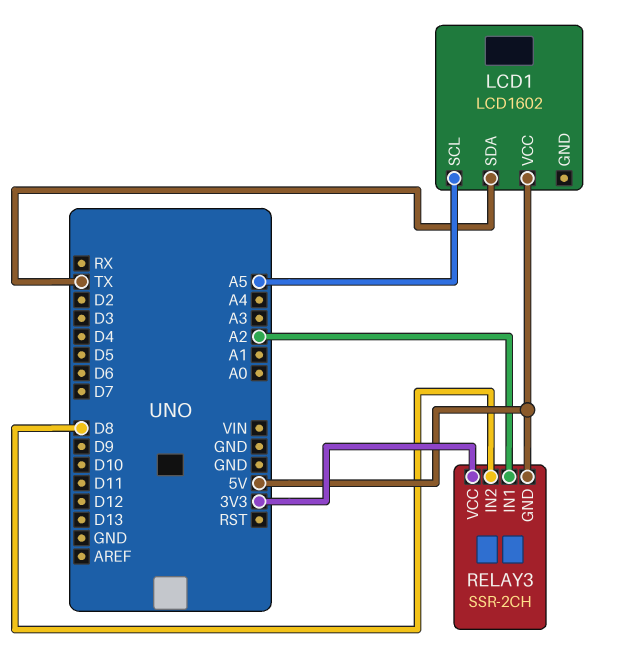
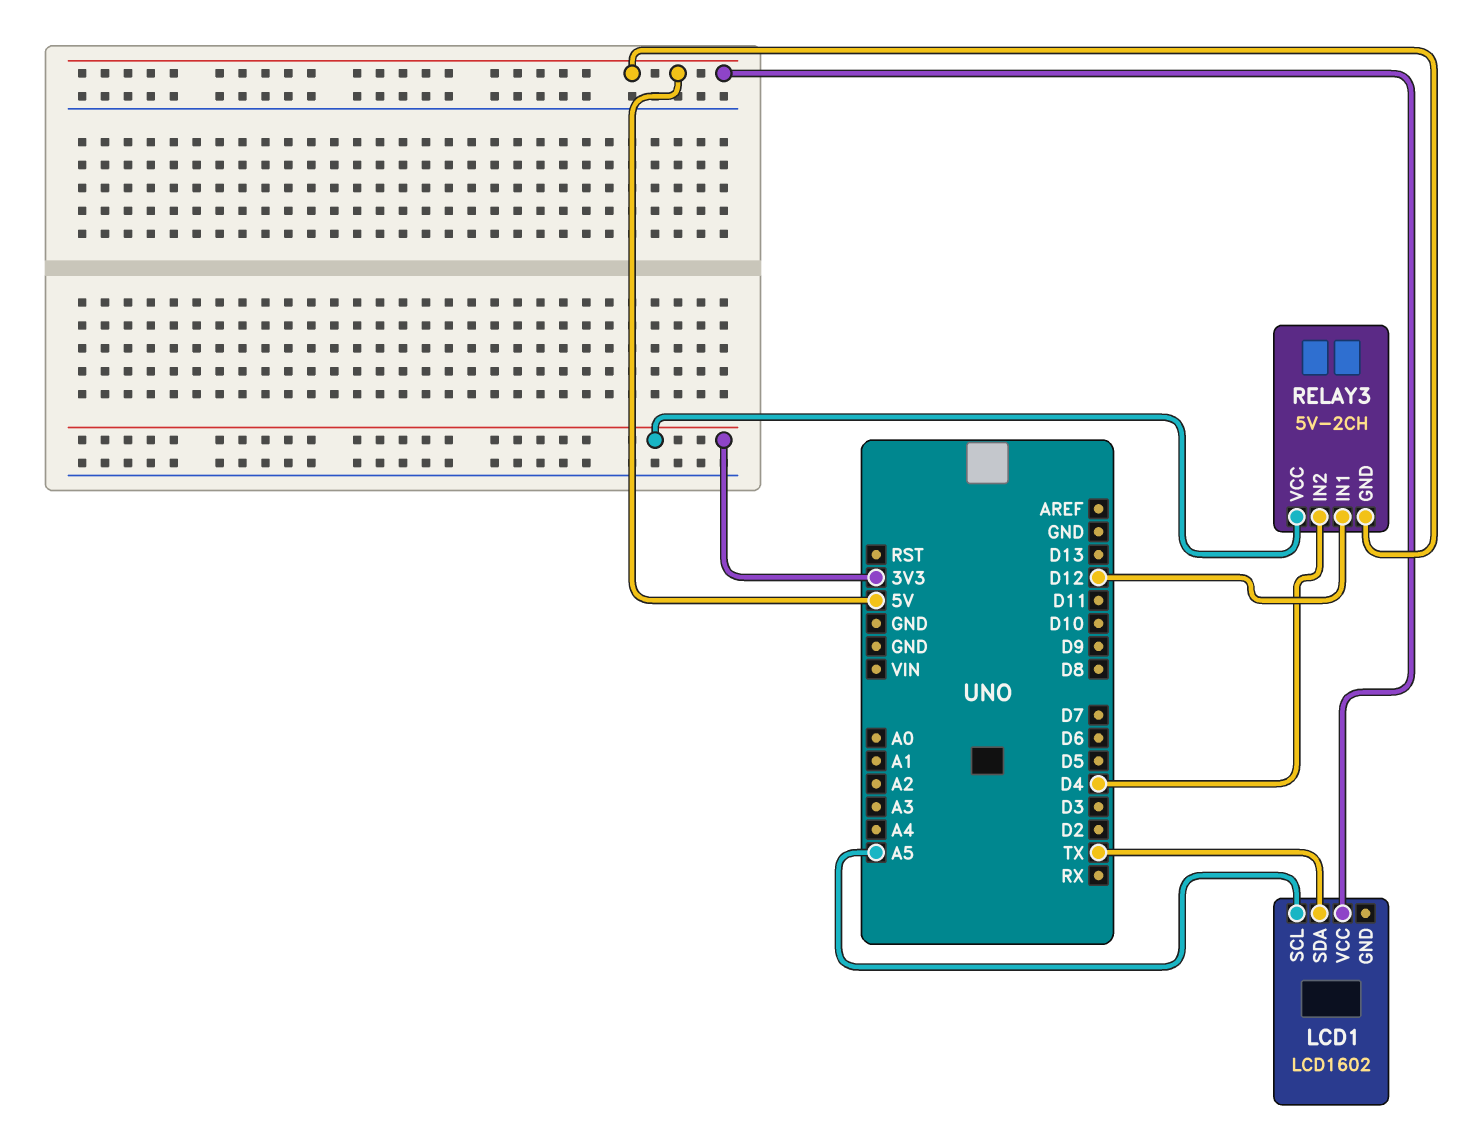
RELAY3: SSR-2CH -> 5V-2CH
RELAY3 pin IN1: A2 -> D12
RELAY3 pin IN2: D8 -> D4

